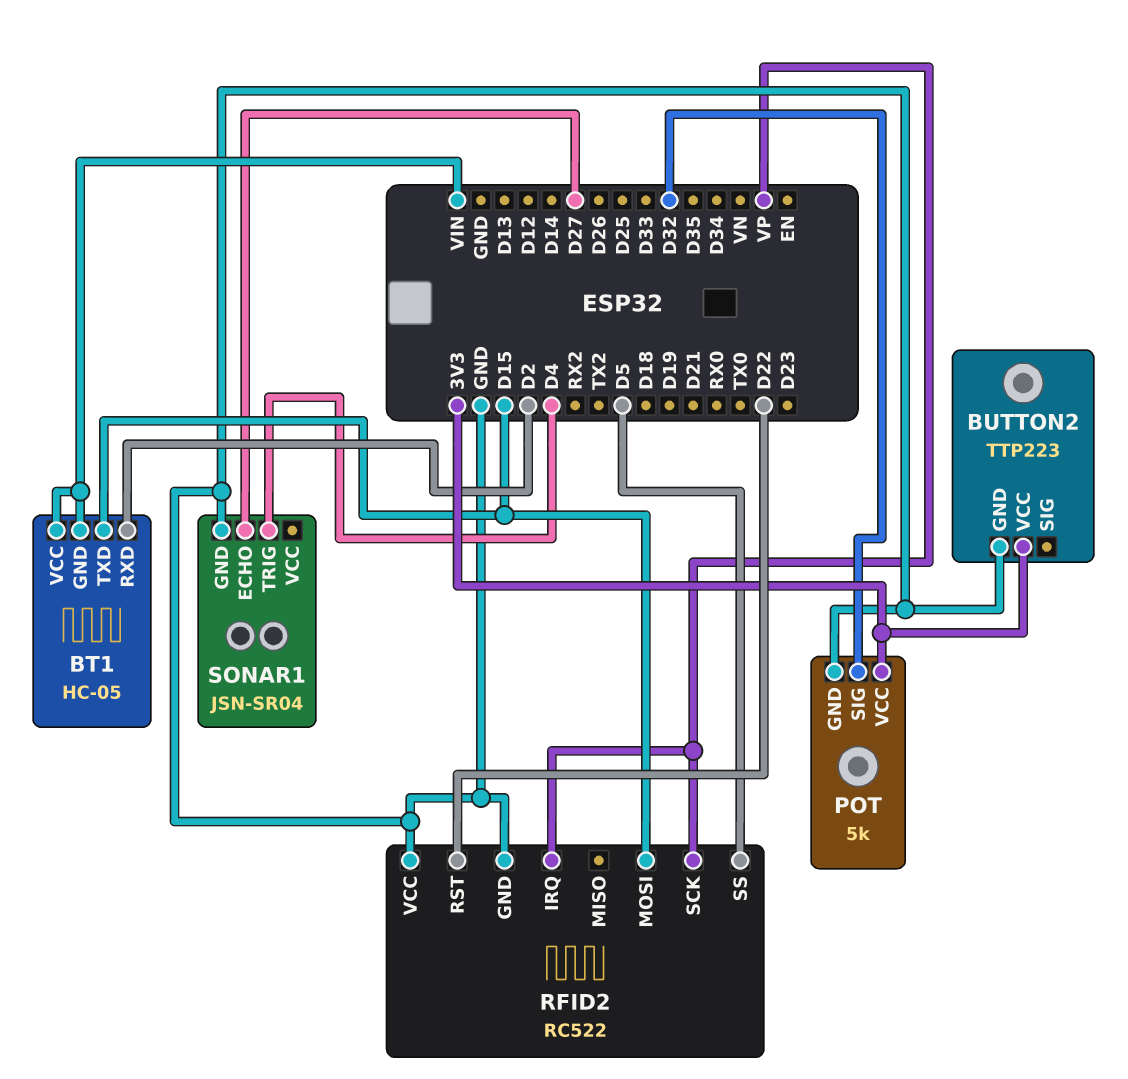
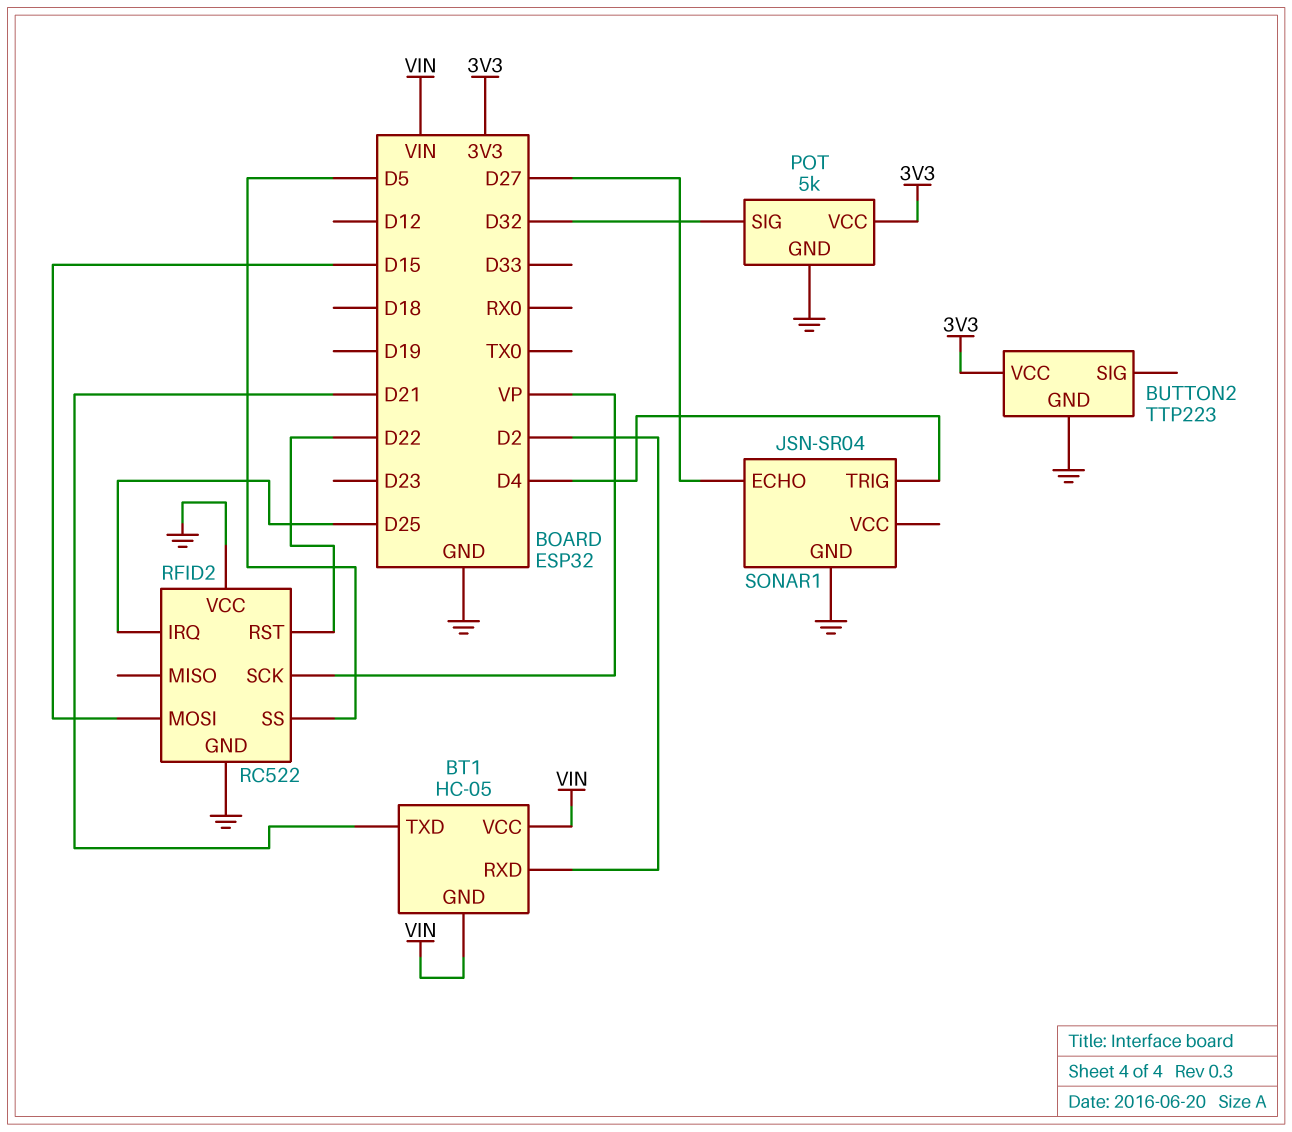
BT1 pin TXD: D15 -> D21
RFID2 pin IRQ: VP -> D25

